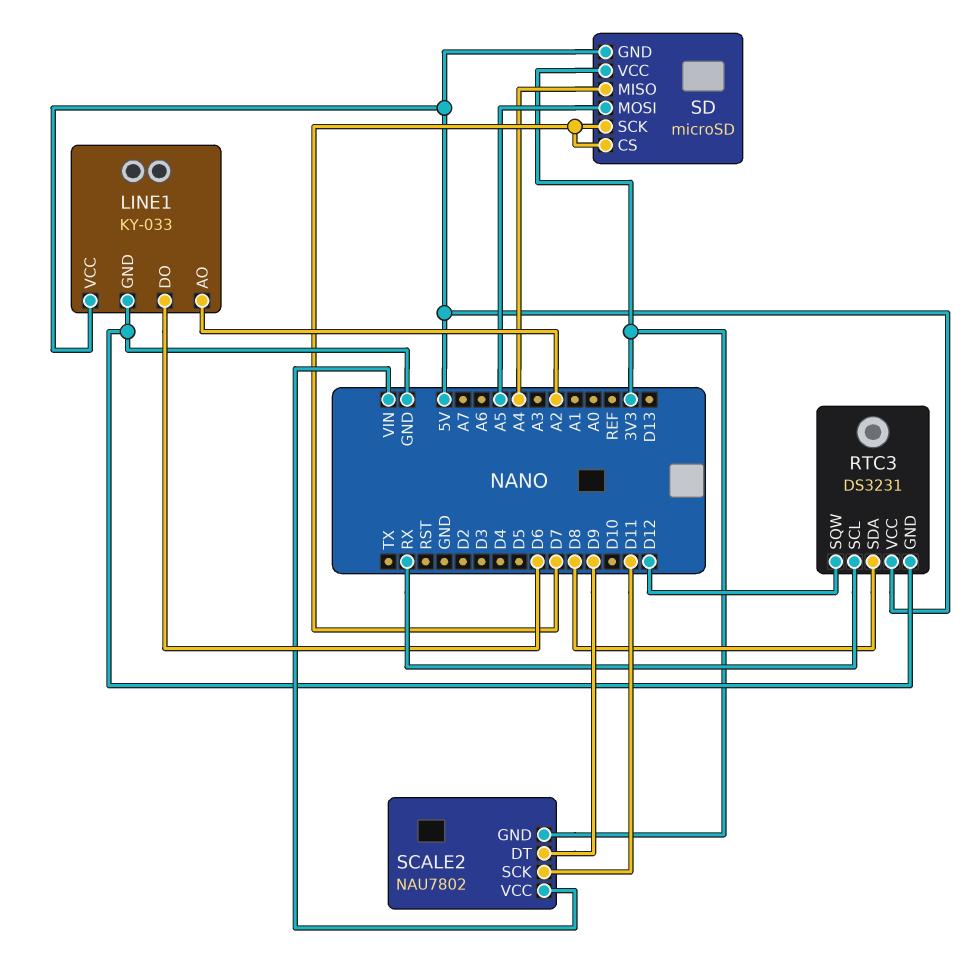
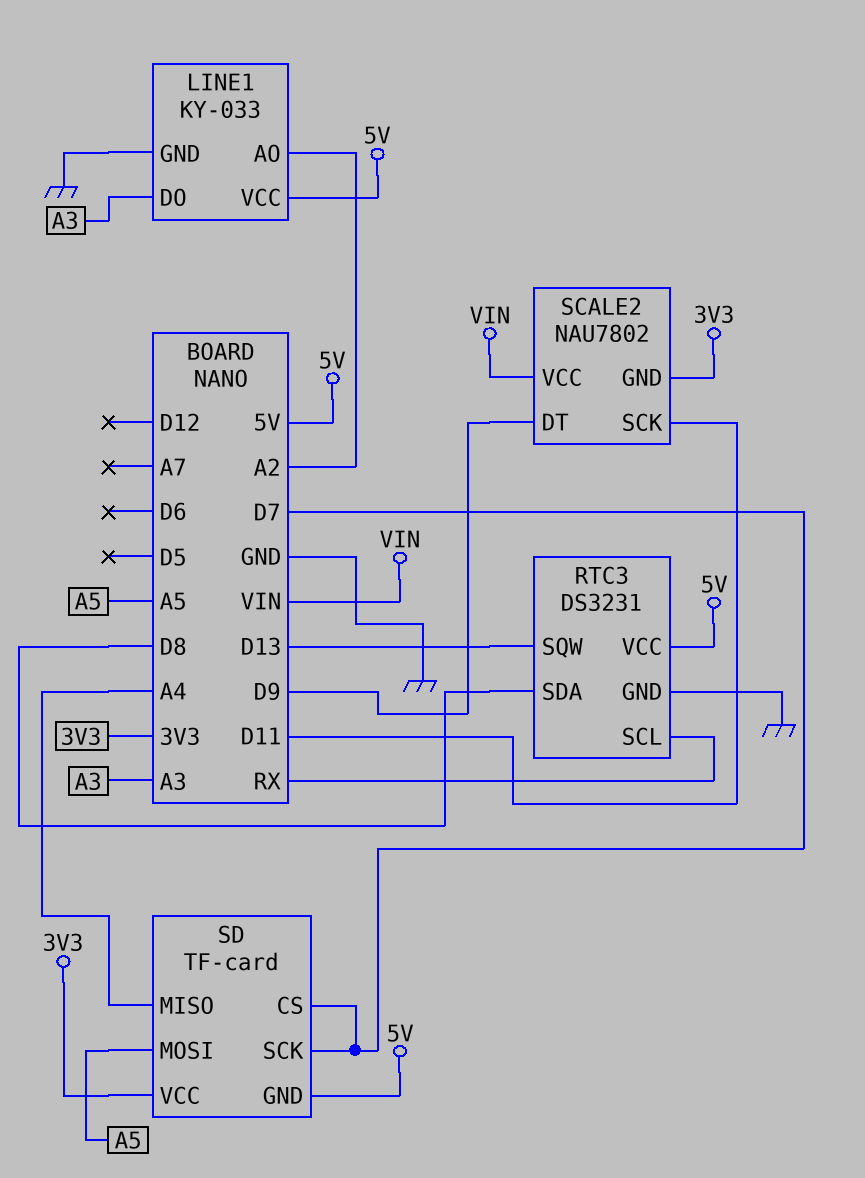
LINE1 pin DO: D6 -> A3
RTC3 pin SQW: D12 -> D13
SD: microSD -> TF-card

